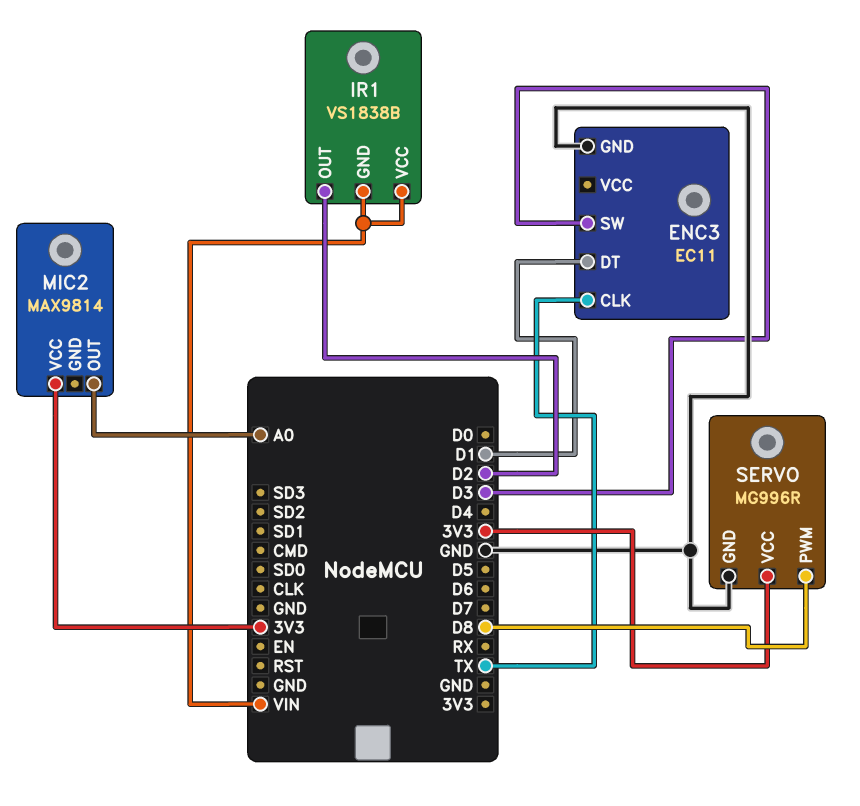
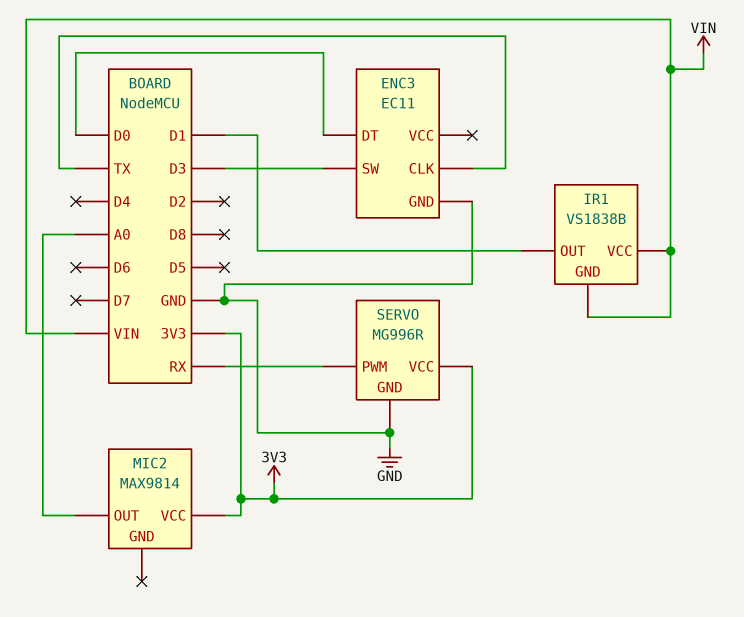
ENC3 pin DT: D1 -> D0
IR1 pin OUT: D2 -> D1
SERVO pin PWM: D8 -> RX

